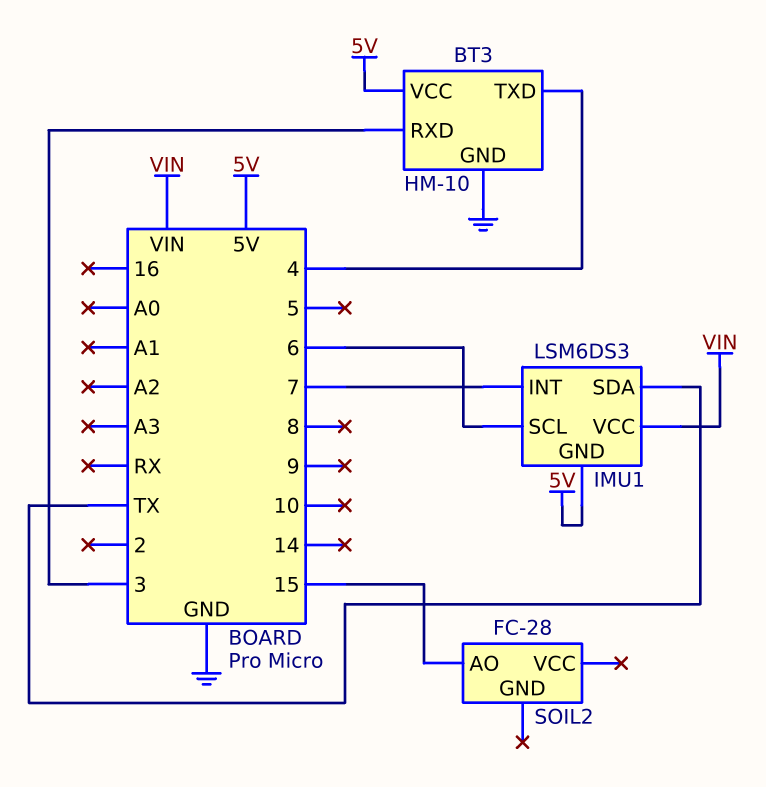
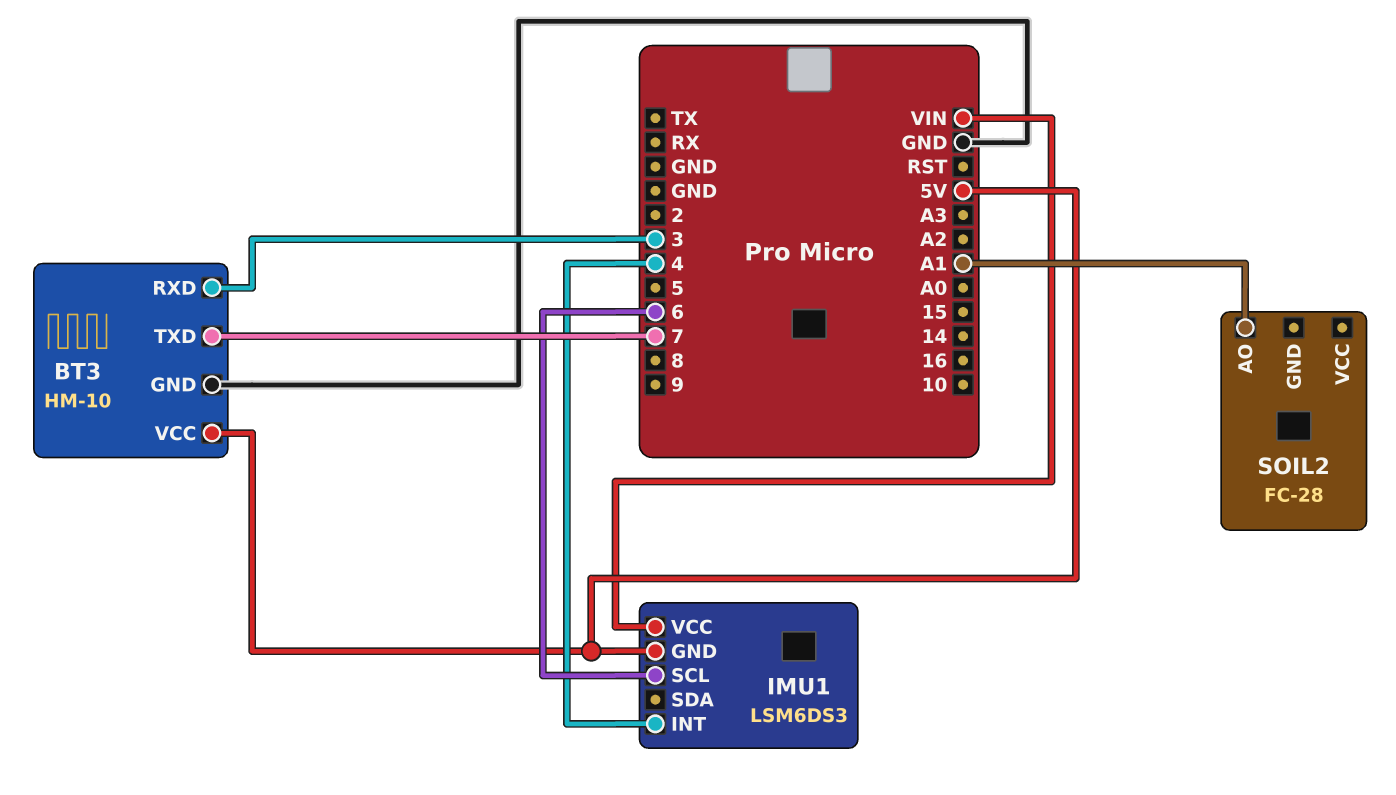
BT3 pin TXD: 4 -> 7
IMU1 pin INT: 7 -> 4
IMU1 pin SDA: TX -> none
SOIL2 pin AO: 15 -> A1

